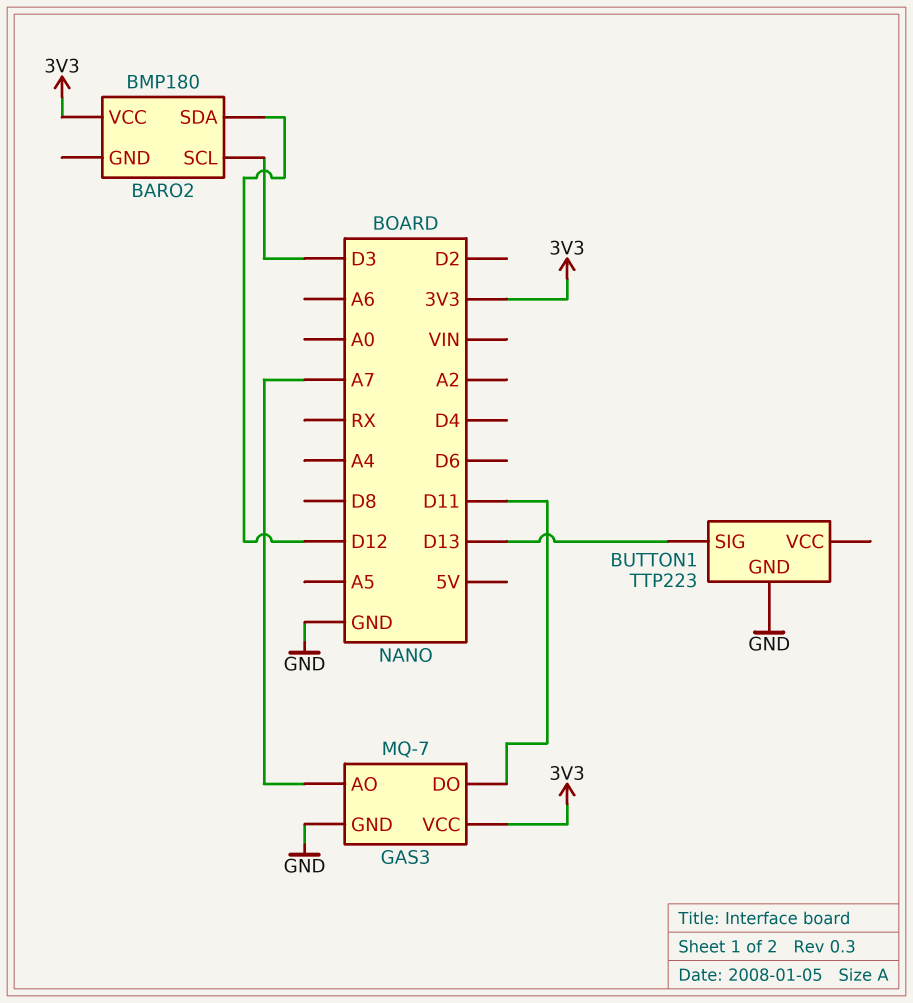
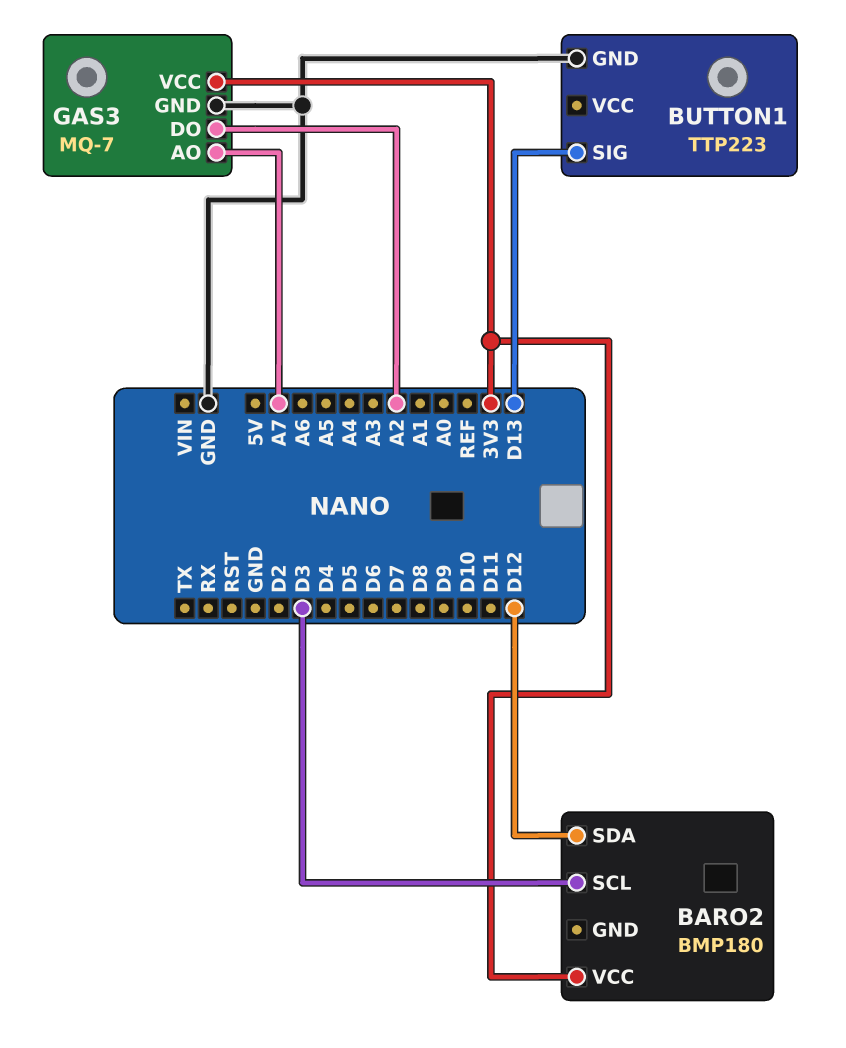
GAS3 pin DO: D11 -> A2

